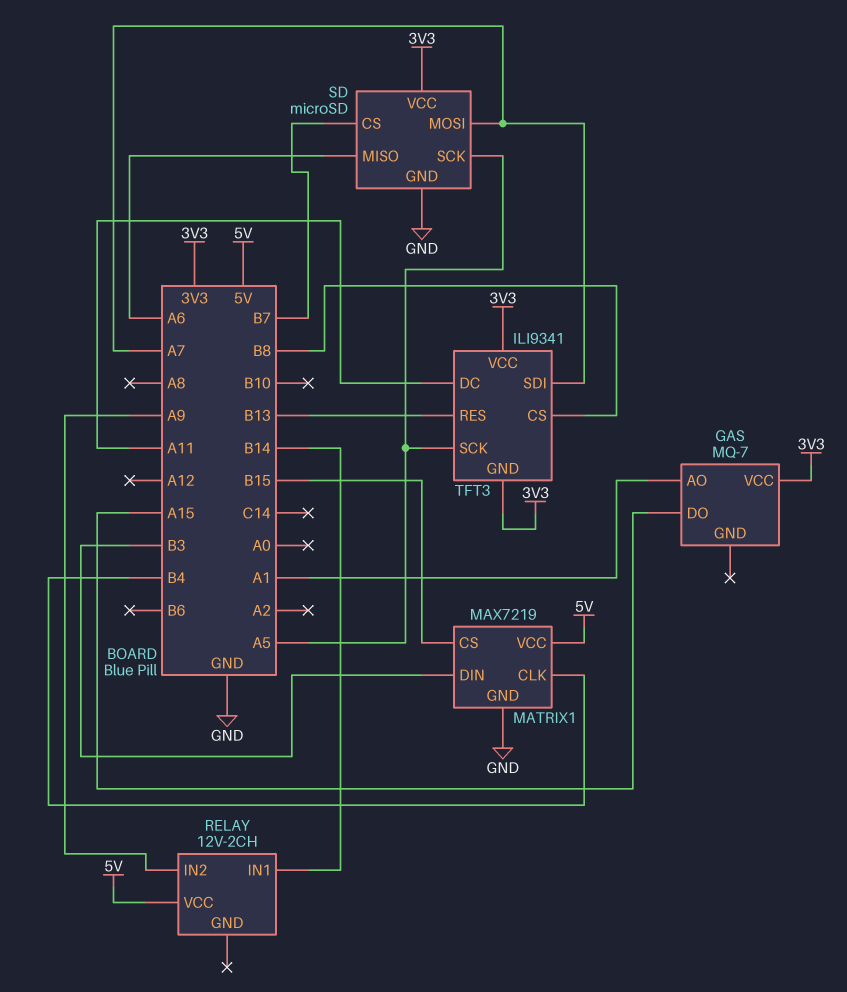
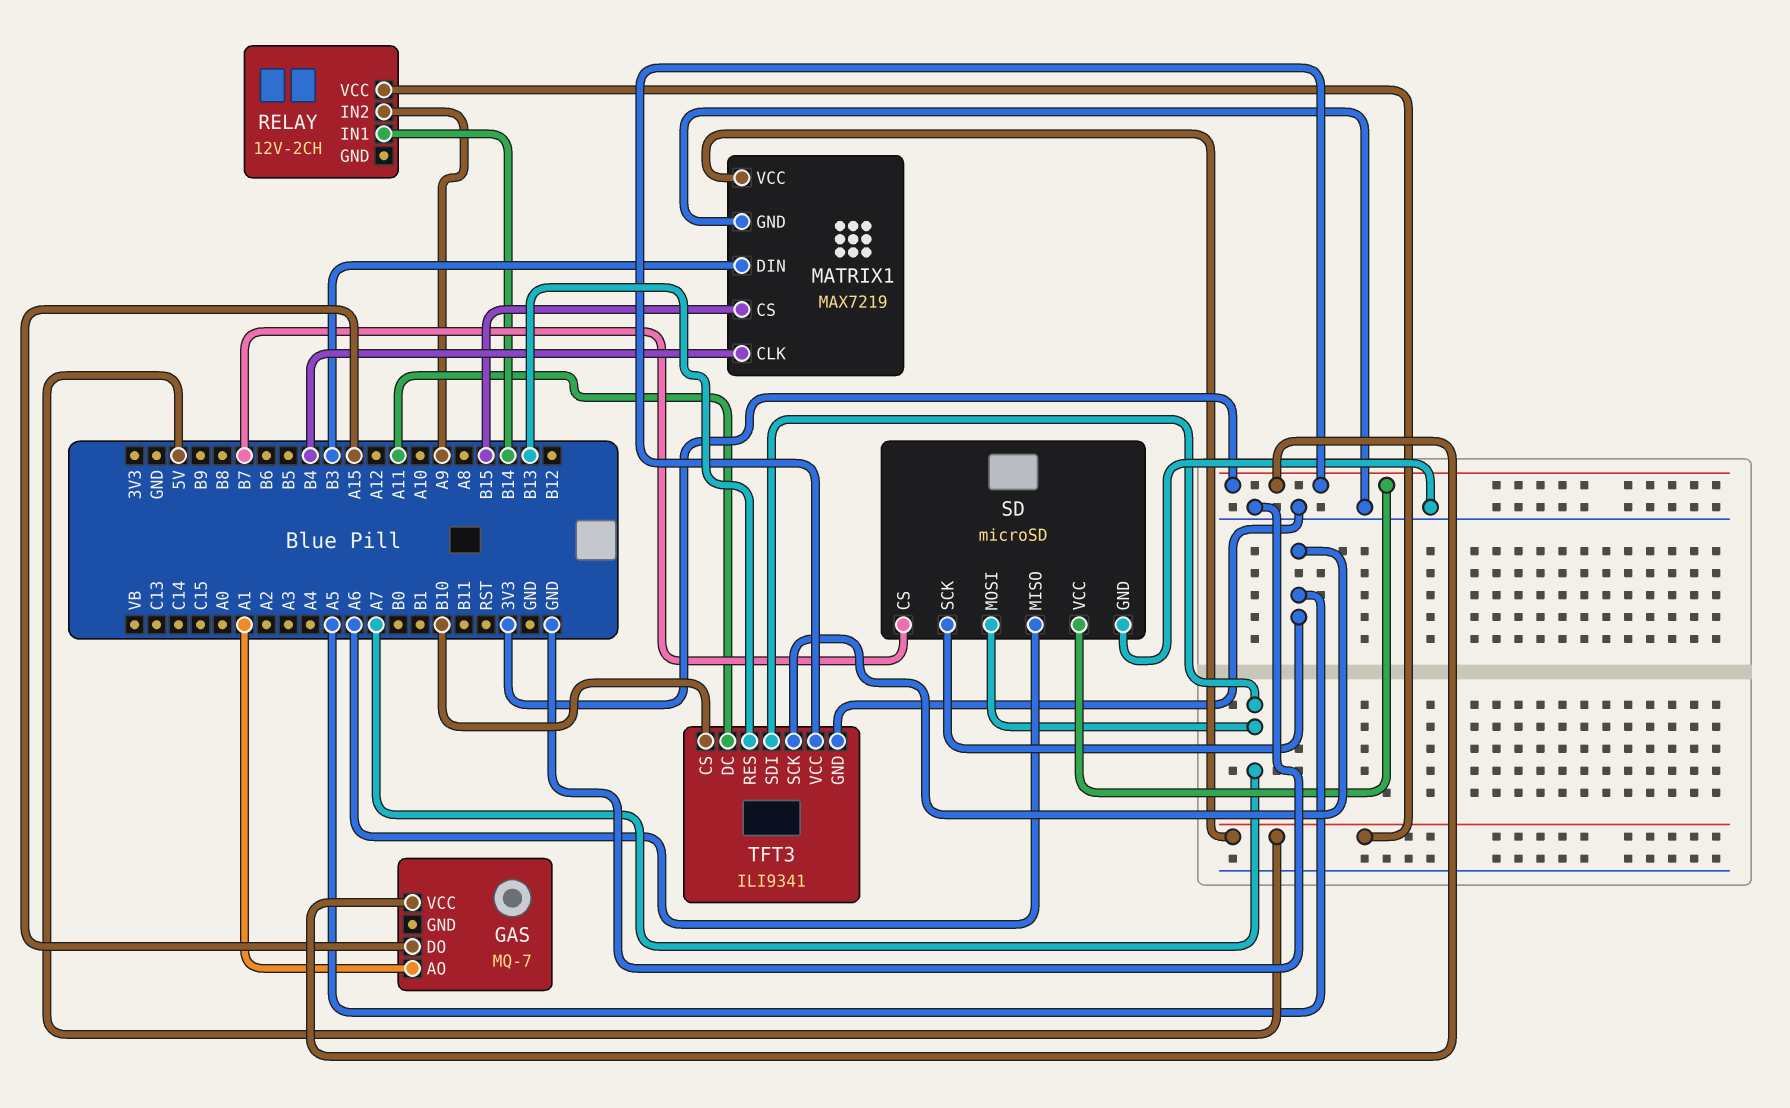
TFT3 pin CS: B8 -> B10
TFT3 pin GND: 3V3 -> GND

